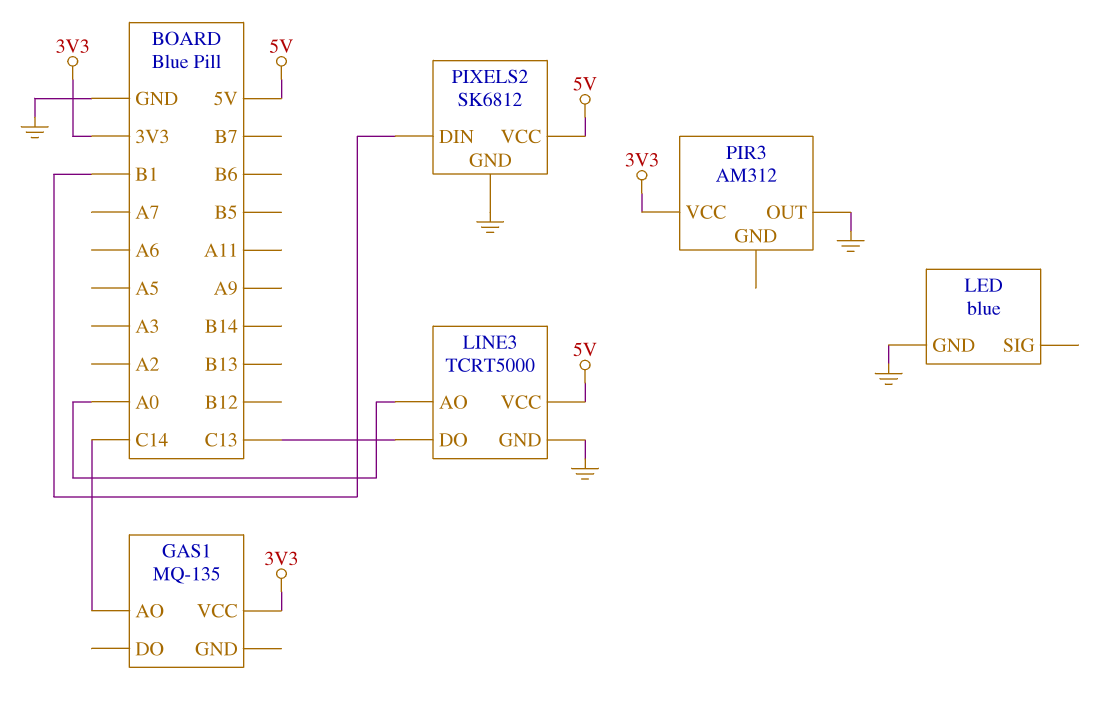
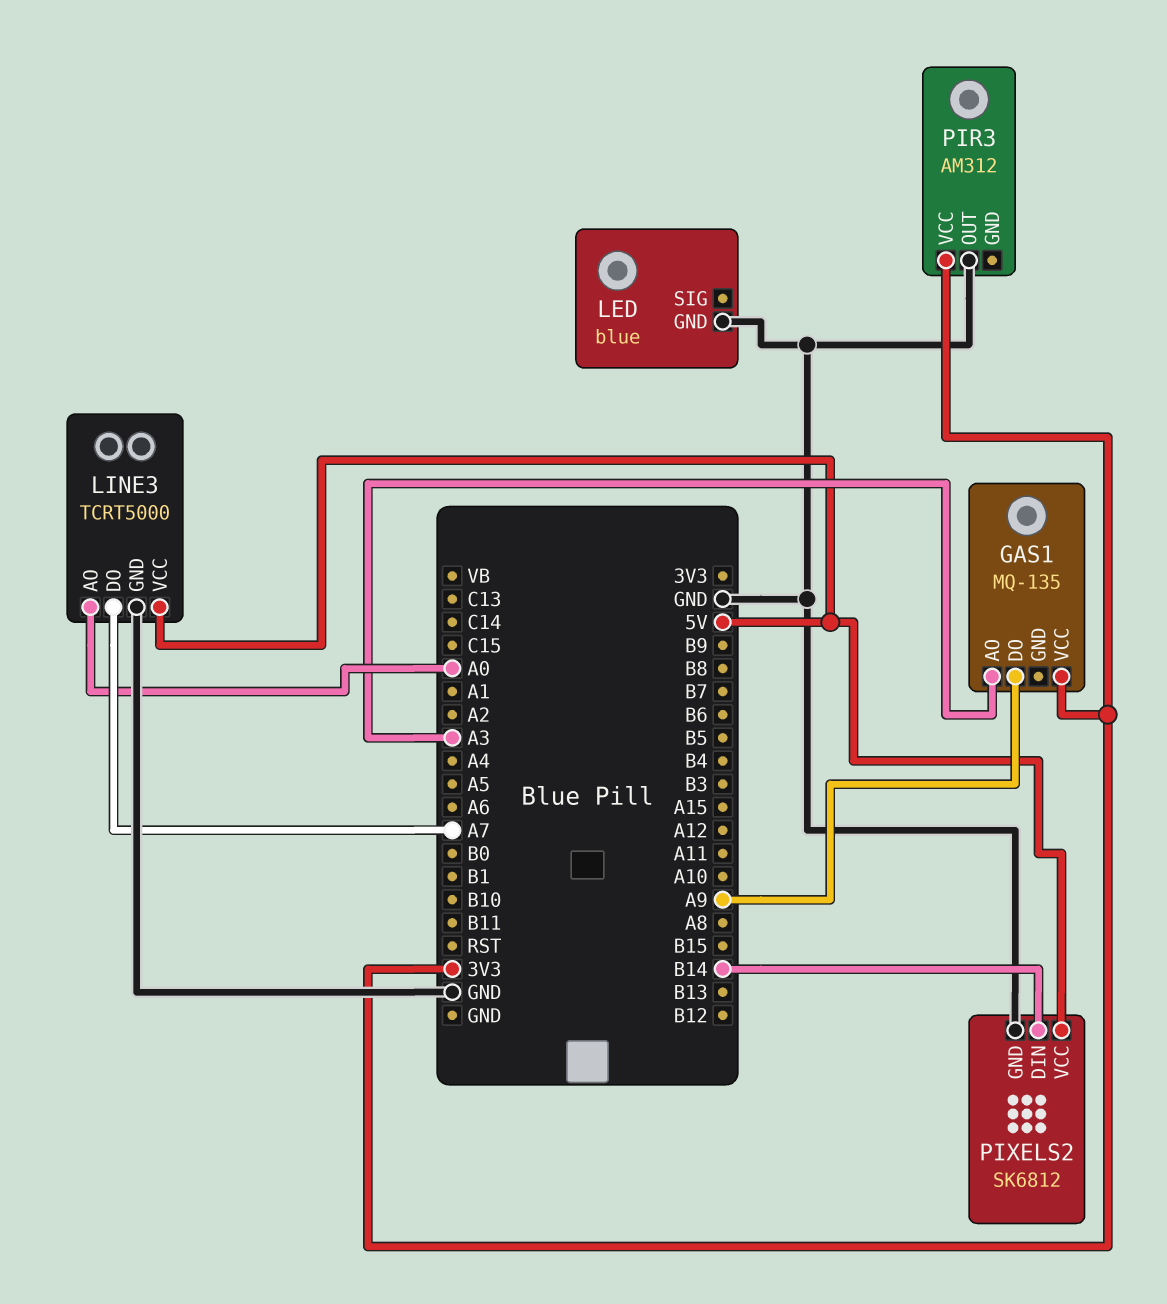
GAS1 pin AO: C14 -> A3
GAS1 pin DO: none -> A9
LINE3 pin DO: C13 -> A7
PIXELS2 pin DIN: B1 -> B14

